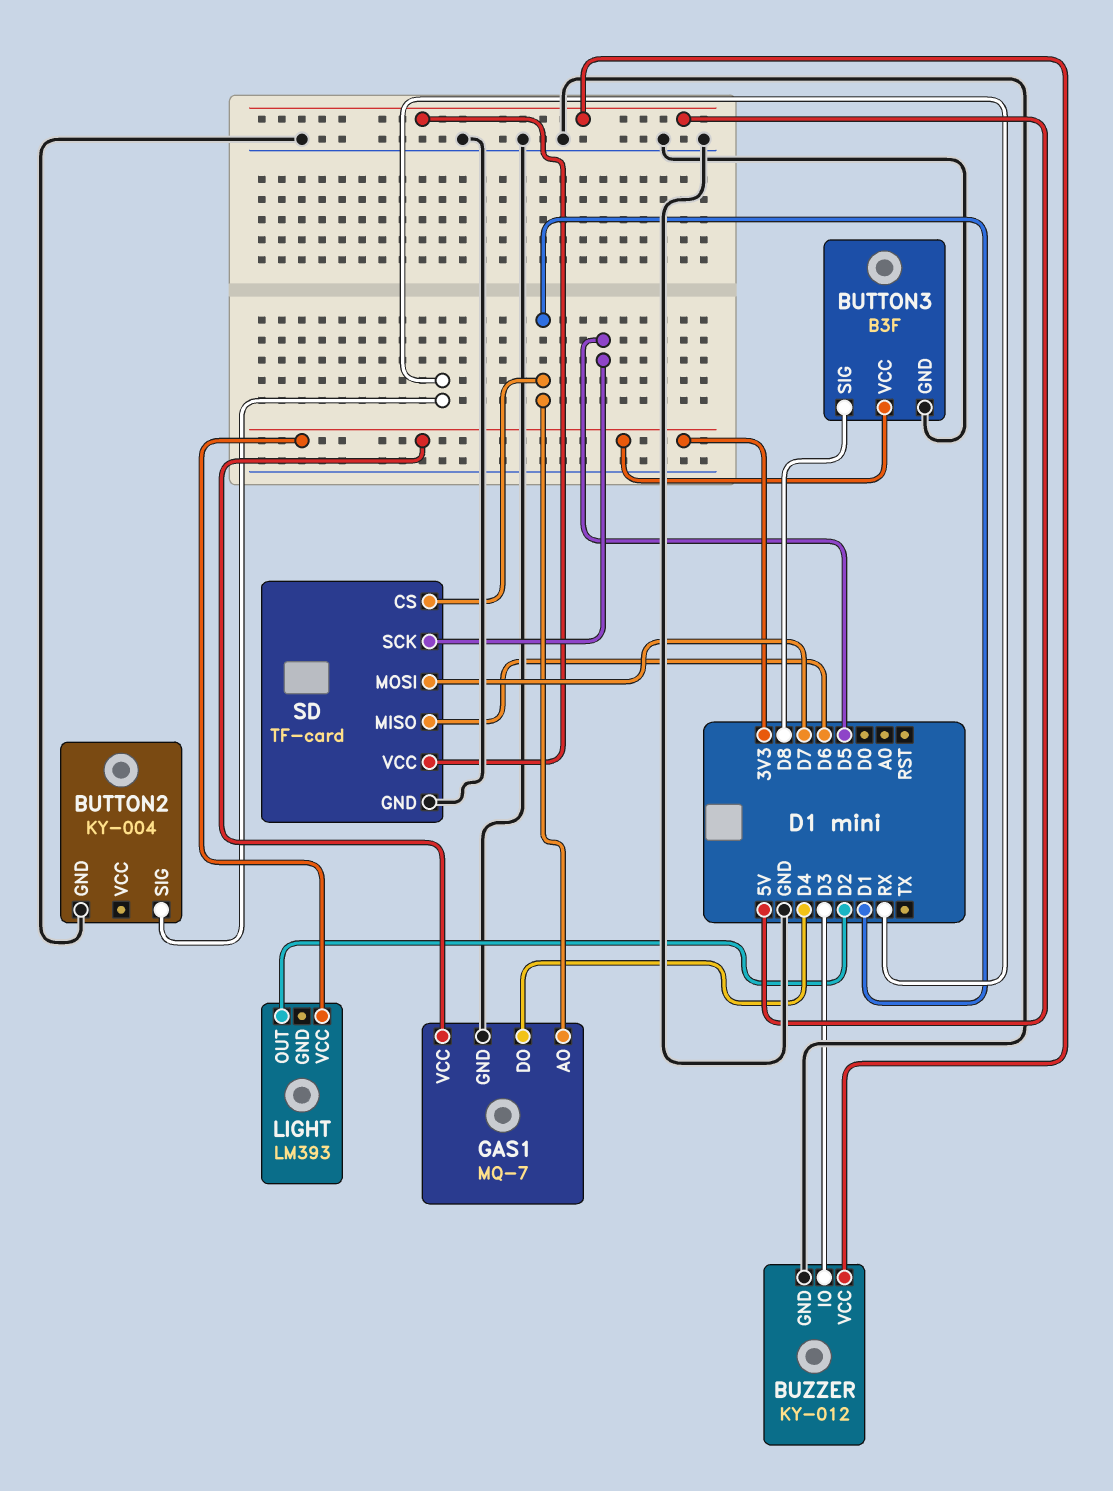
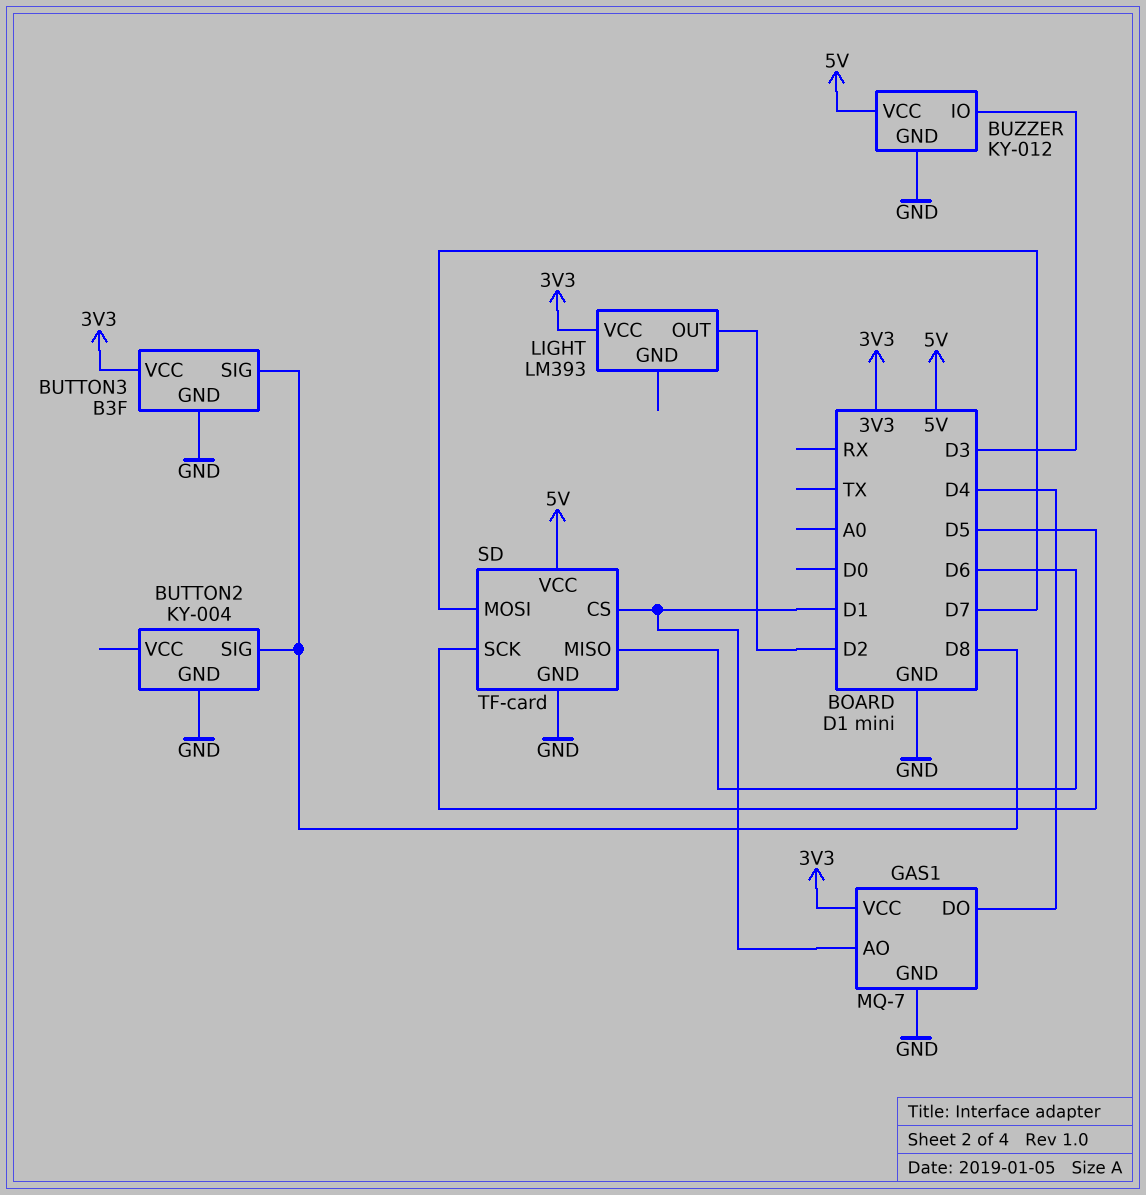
BUTTON2 pin SIG: RX -> D8

